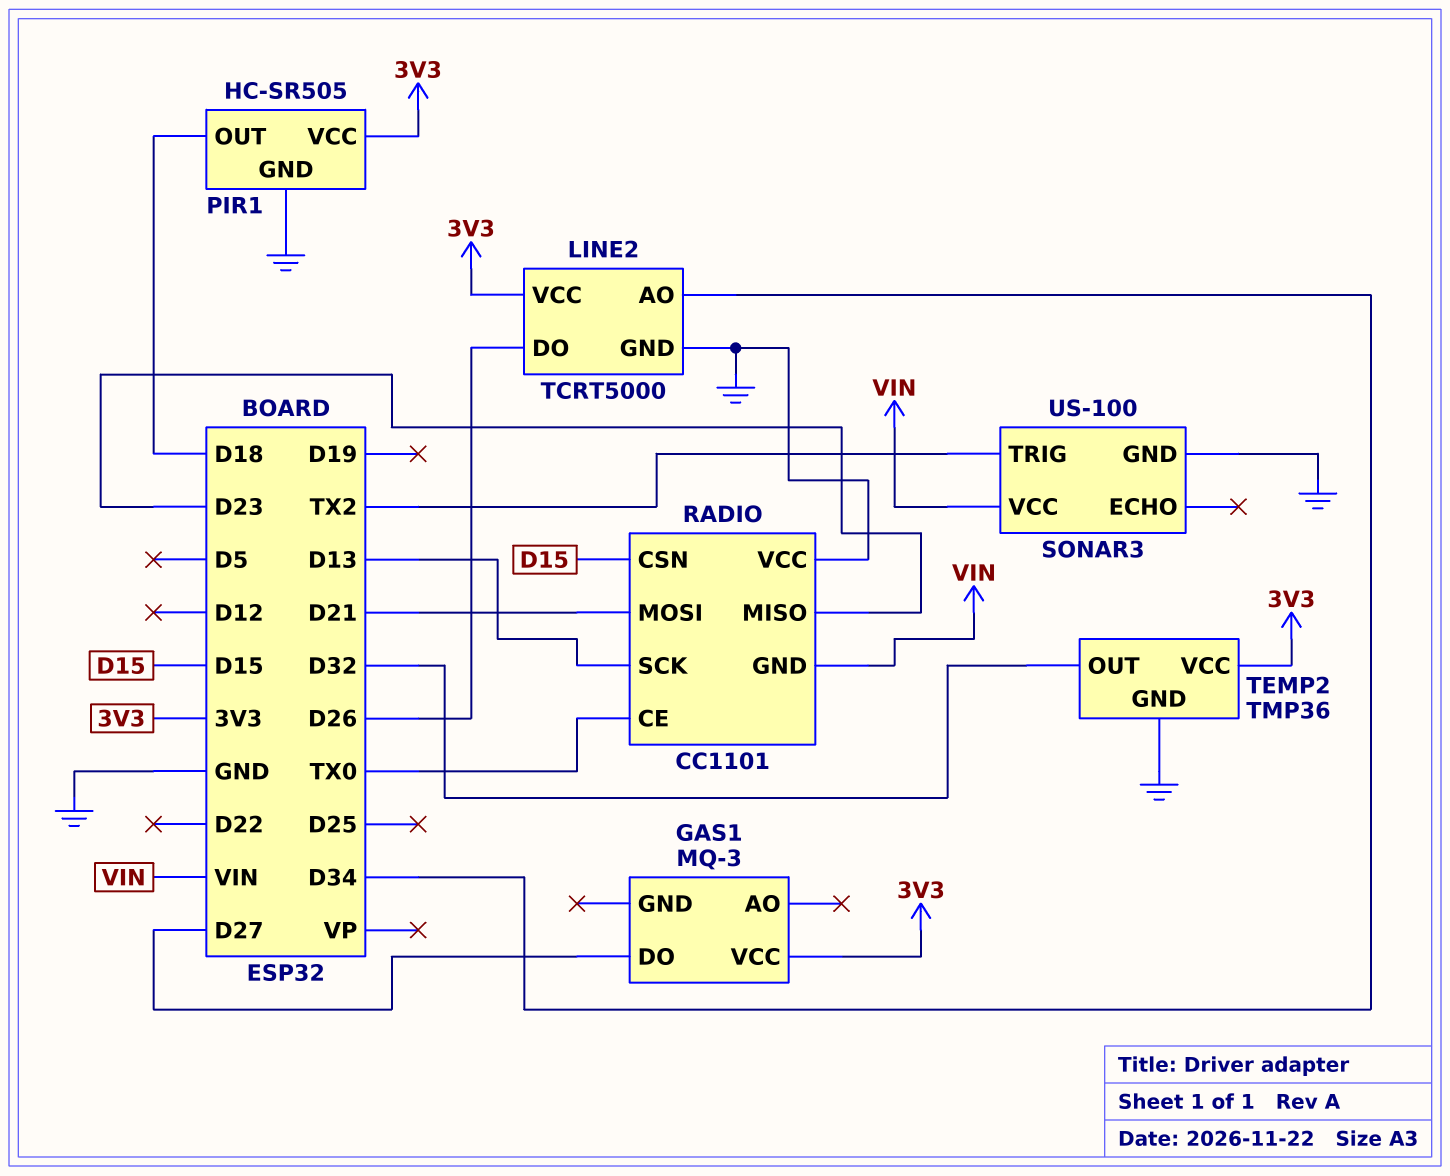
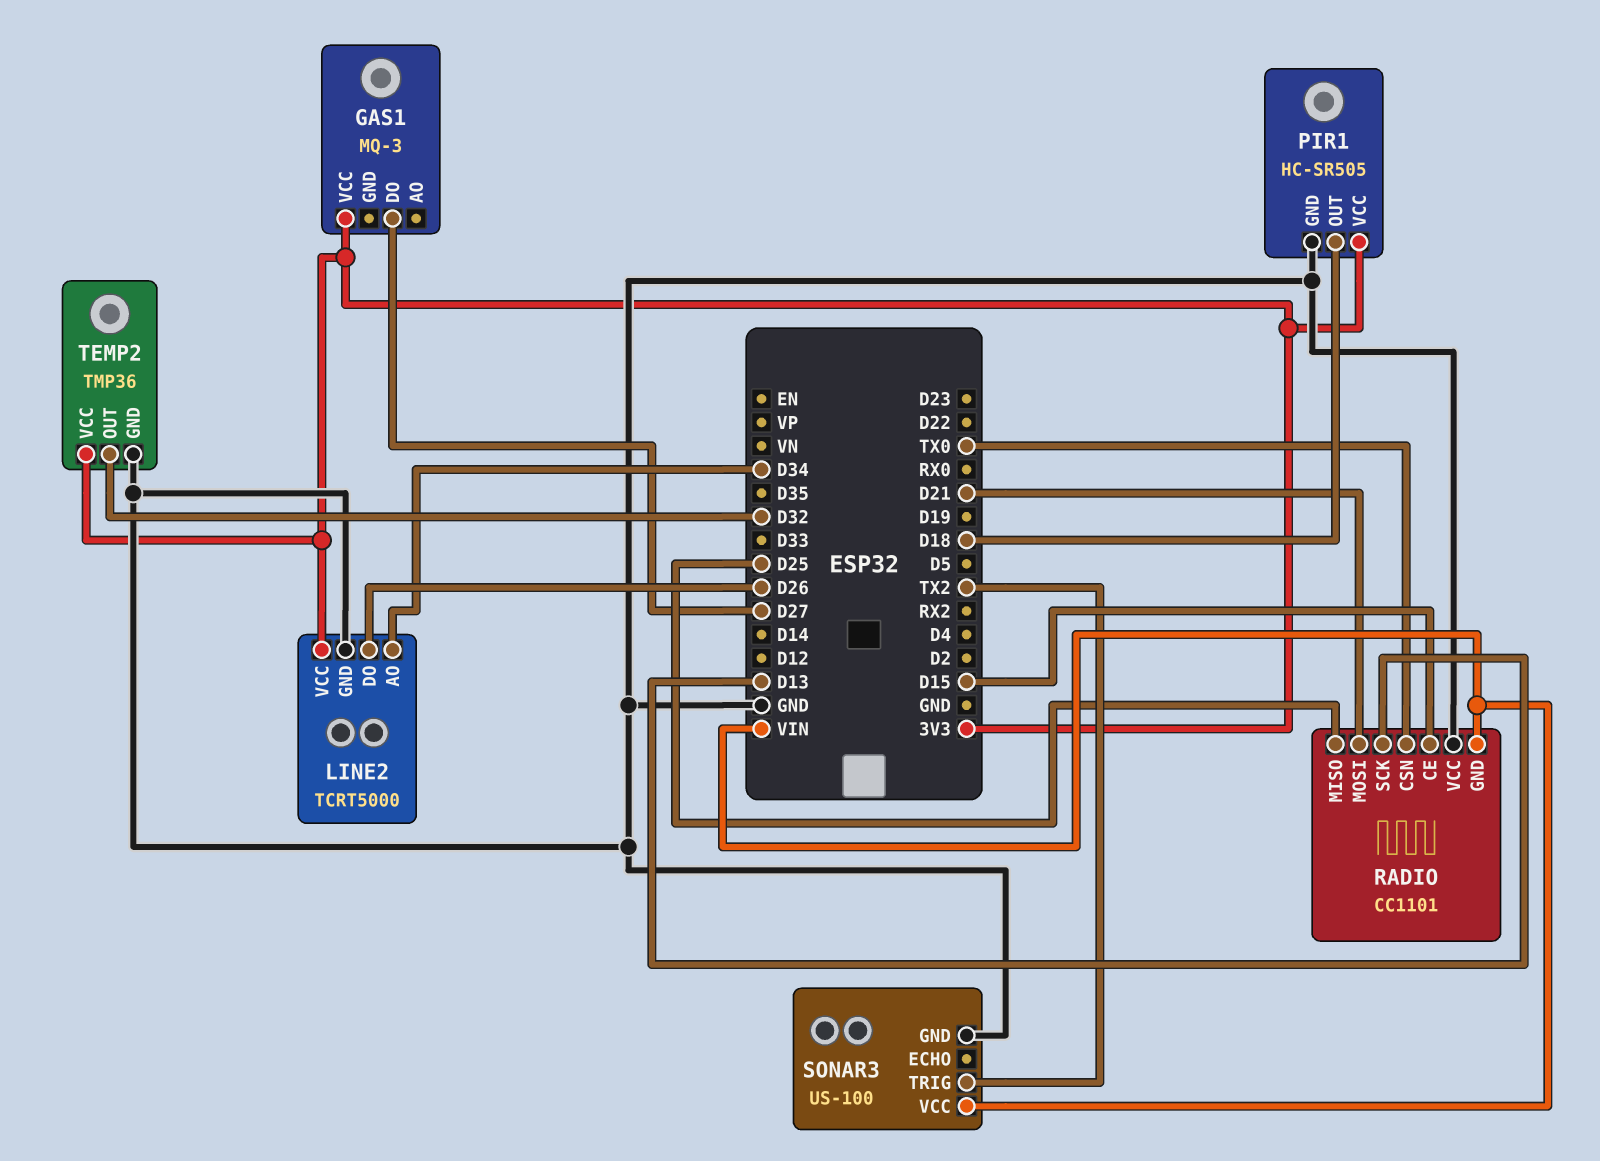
RADIO pin CE: TX0 -> D15
RADIO pin CSN: D15 -> TX0
RADIO pin MISO: D23 -> D25

